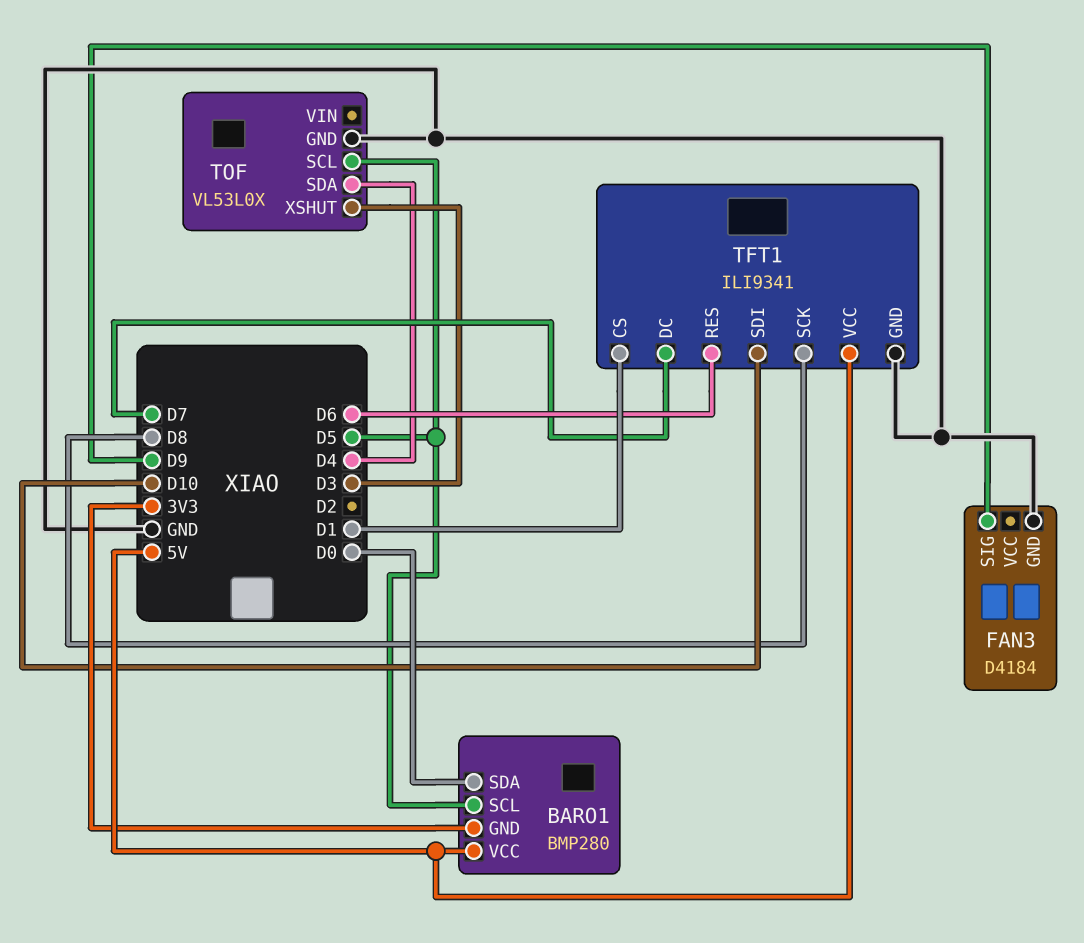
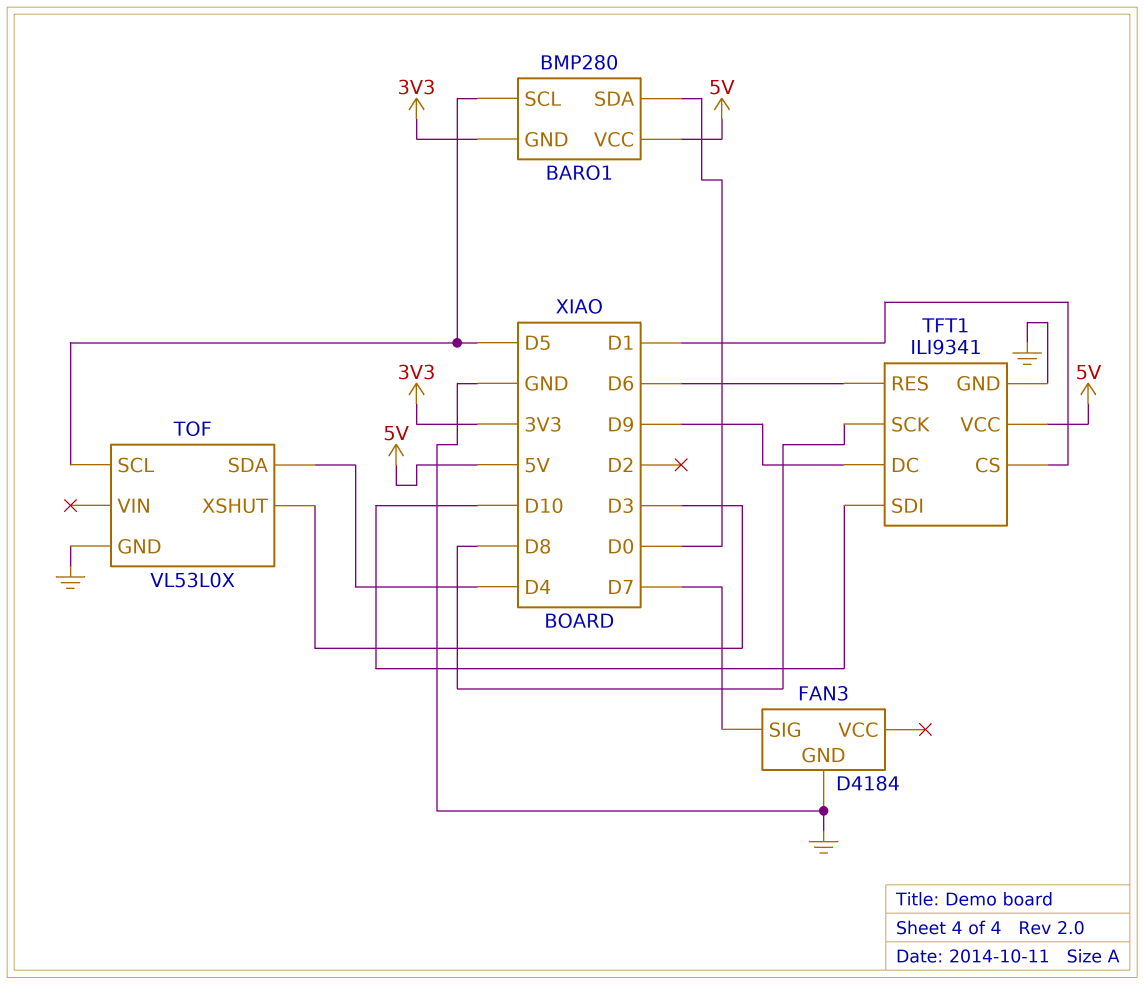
FAN3 pin SIG: D9 -> D7
TFT1 pin DC: D7 -> D9

